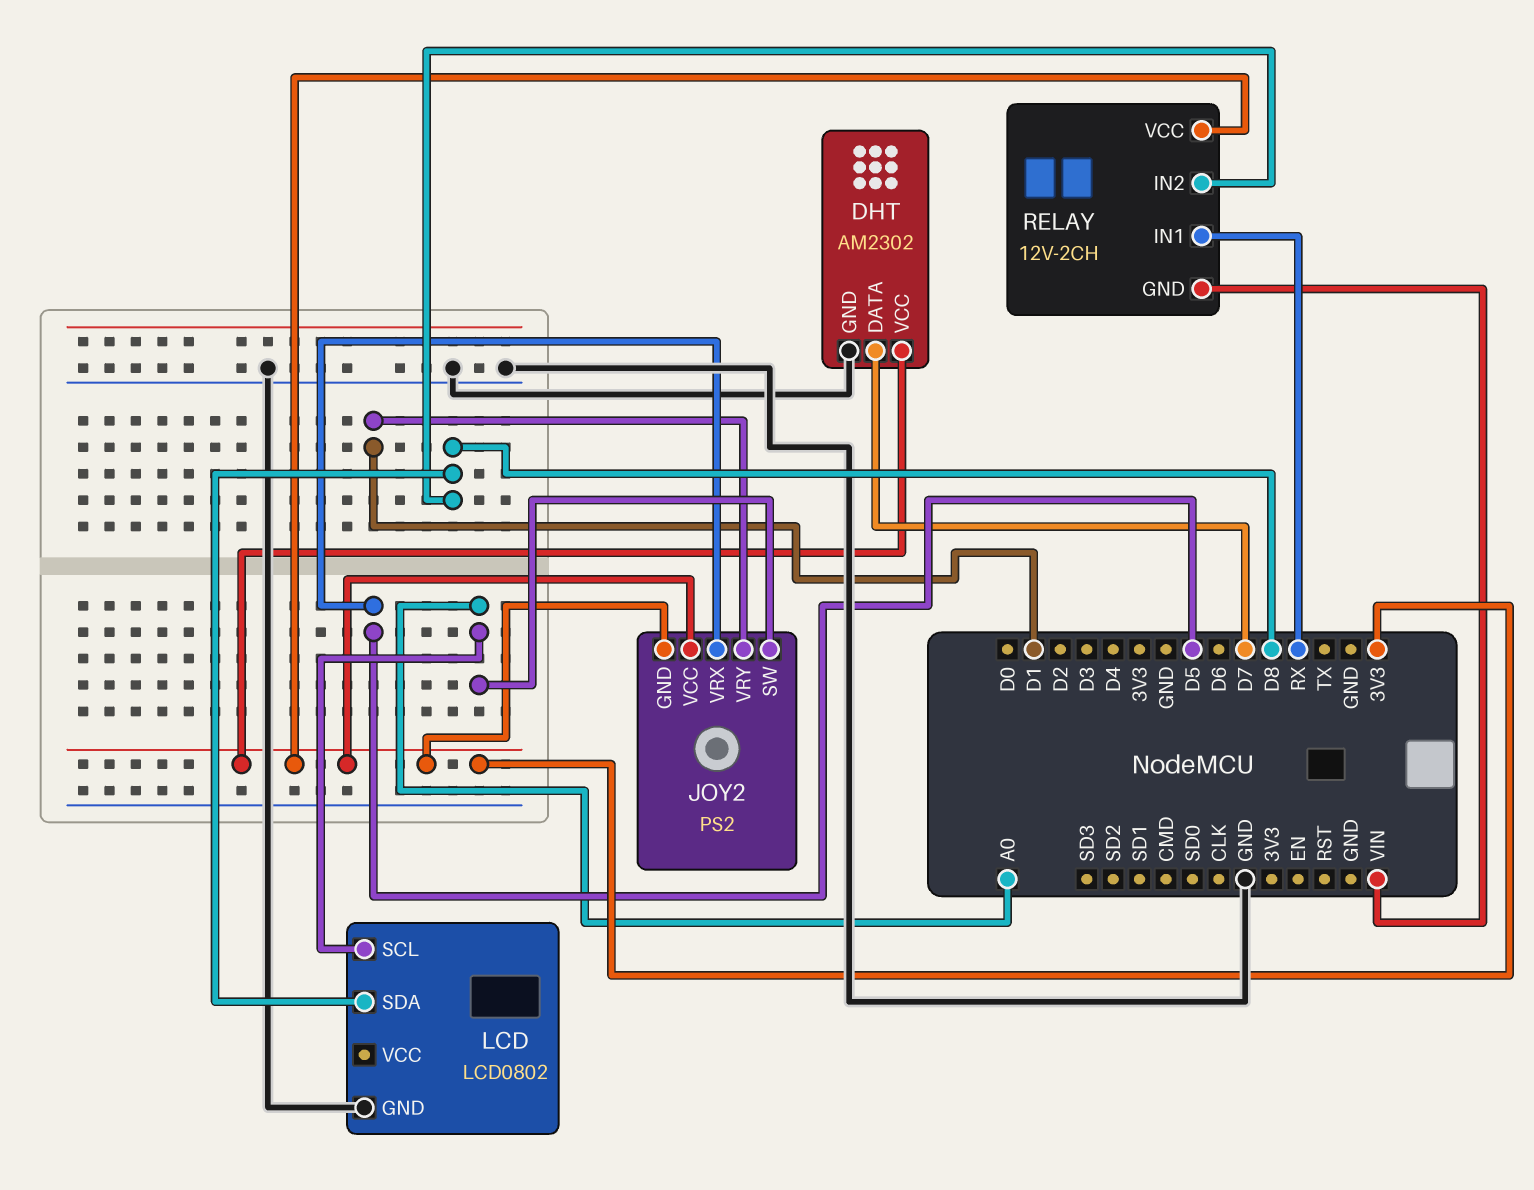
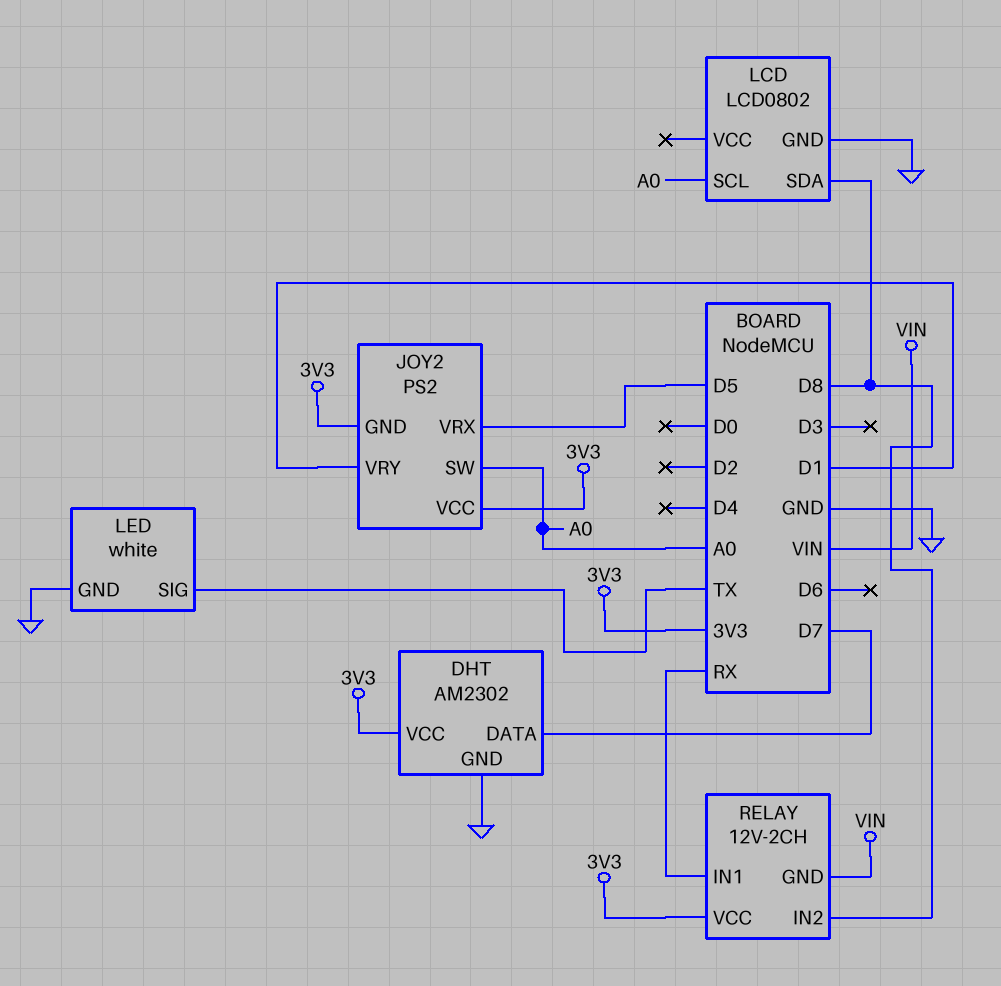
LED: none -> white
LED pin GND: none -> GND
LED pin SIG: none -> TX

